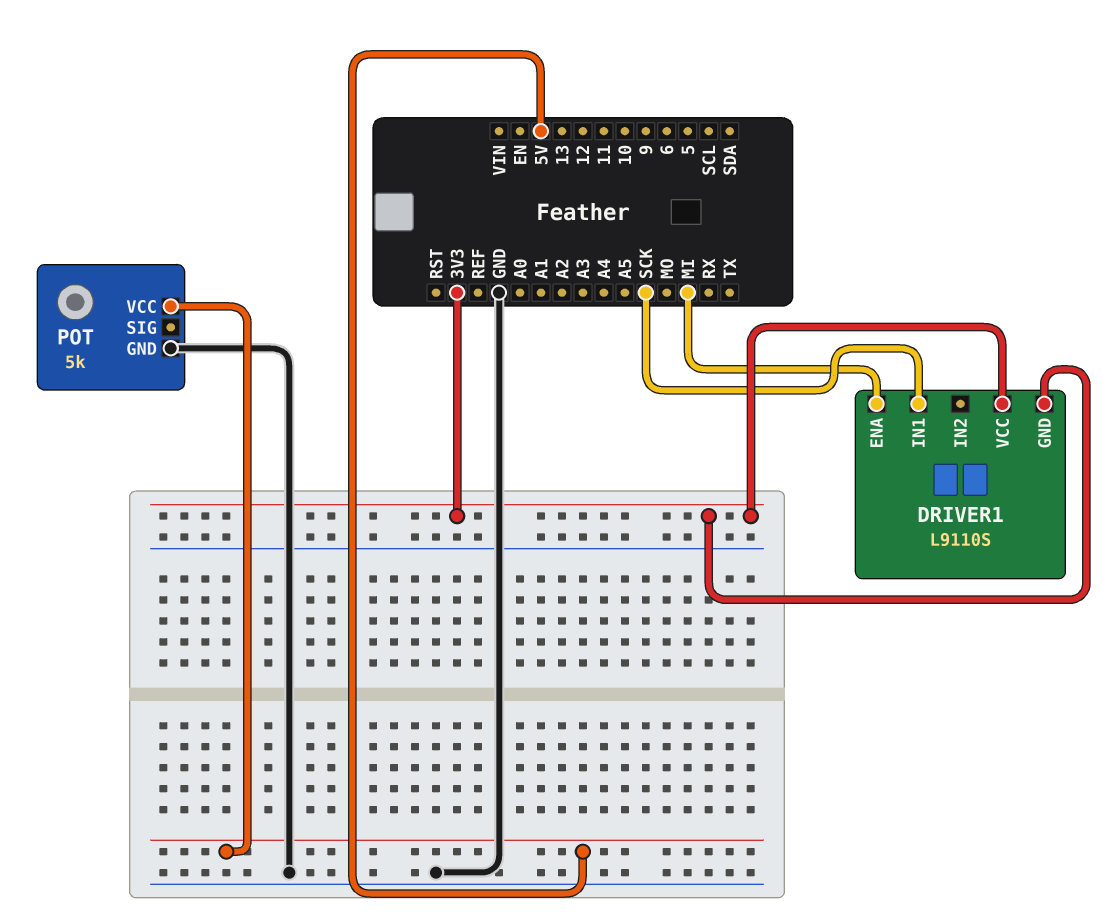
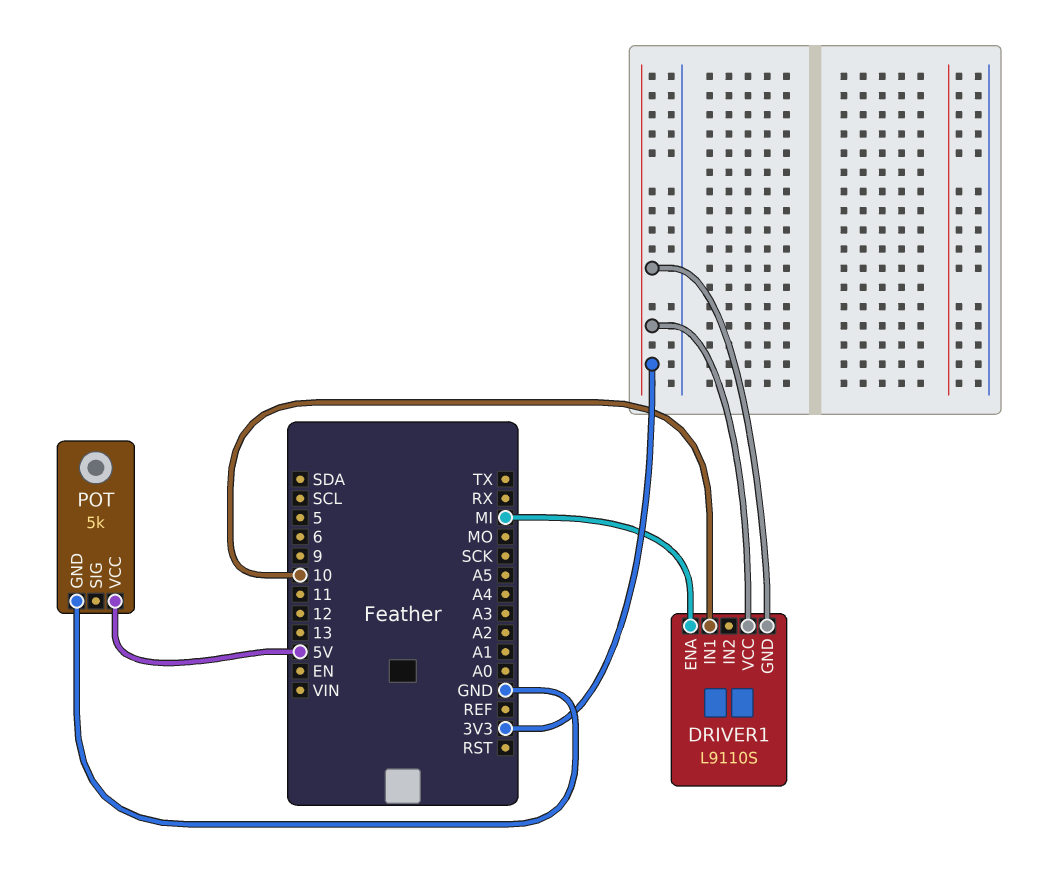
DRIVER1 pin IN1: SCK -> 10

